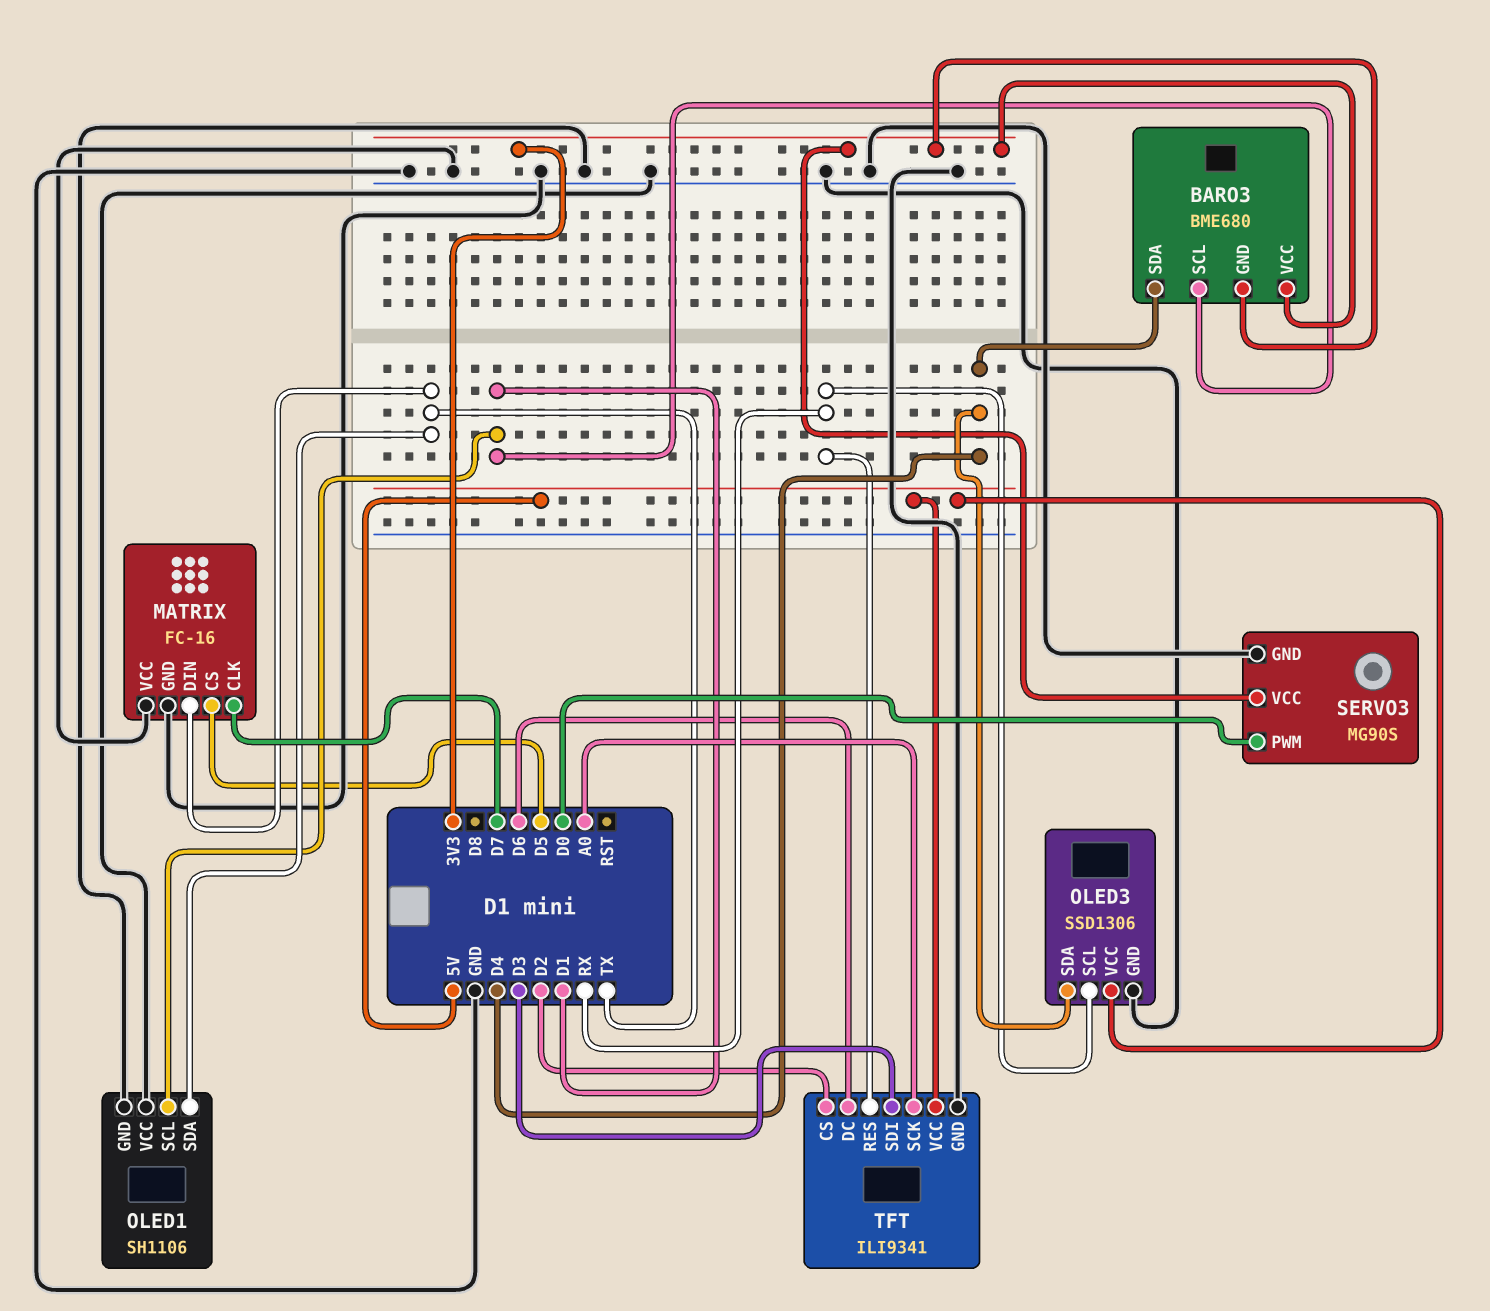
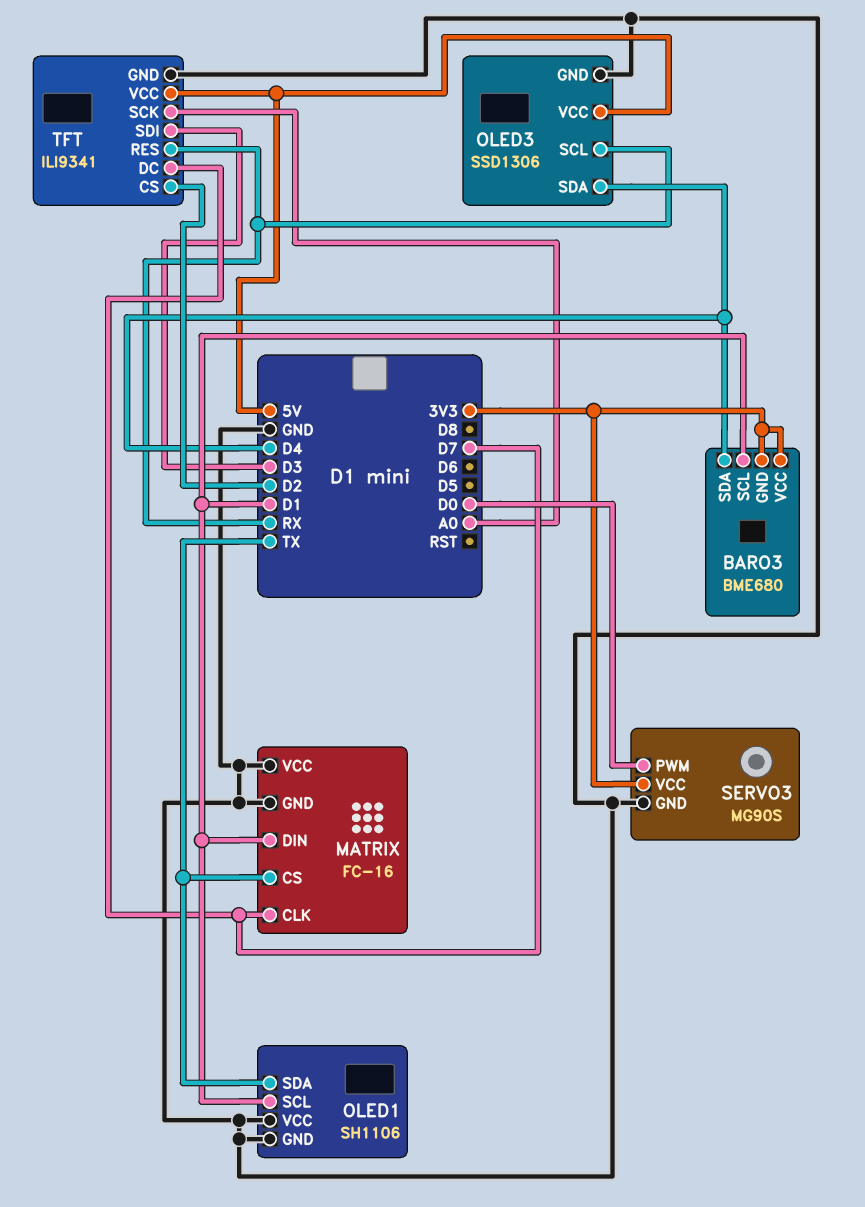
MATRIX pin CS: D5 -> TX
MATRIX pin DIN: TX -> D1
TFT pin DC: D6 -> D7

